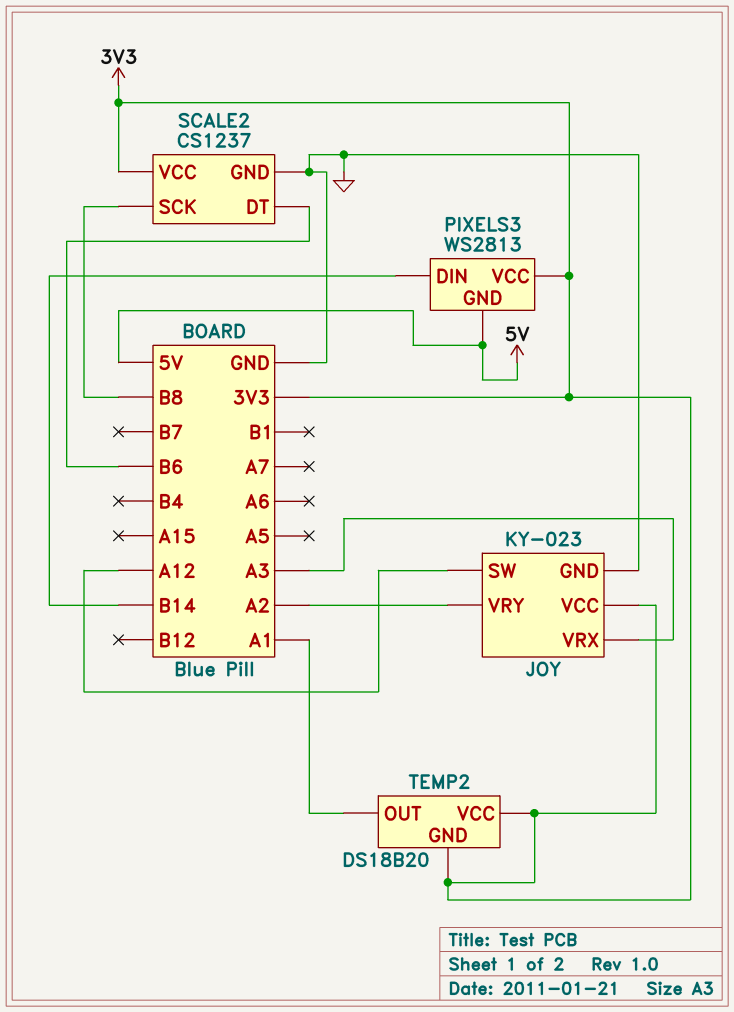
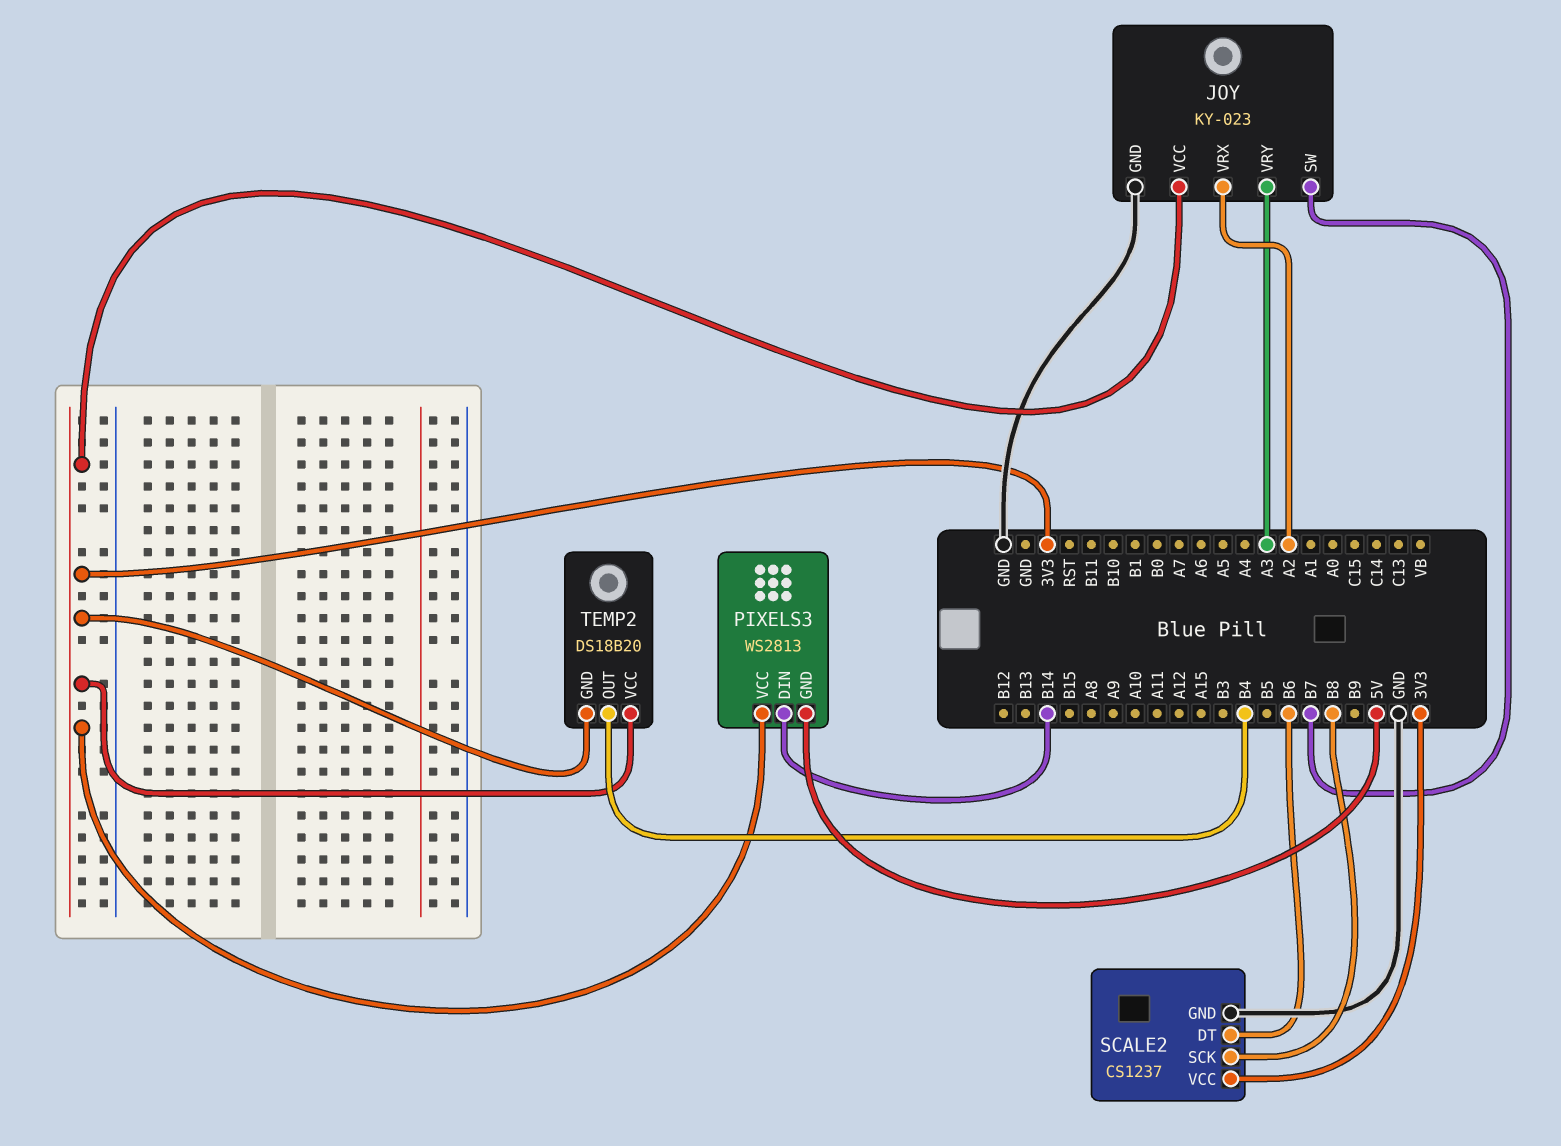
JOY pin SW: A12 -> B7
JOY pin VRX: A3 -> A2
JOY pin VRY: A2 -> A3
TEMP2 pin OUT: A1 -> B4

